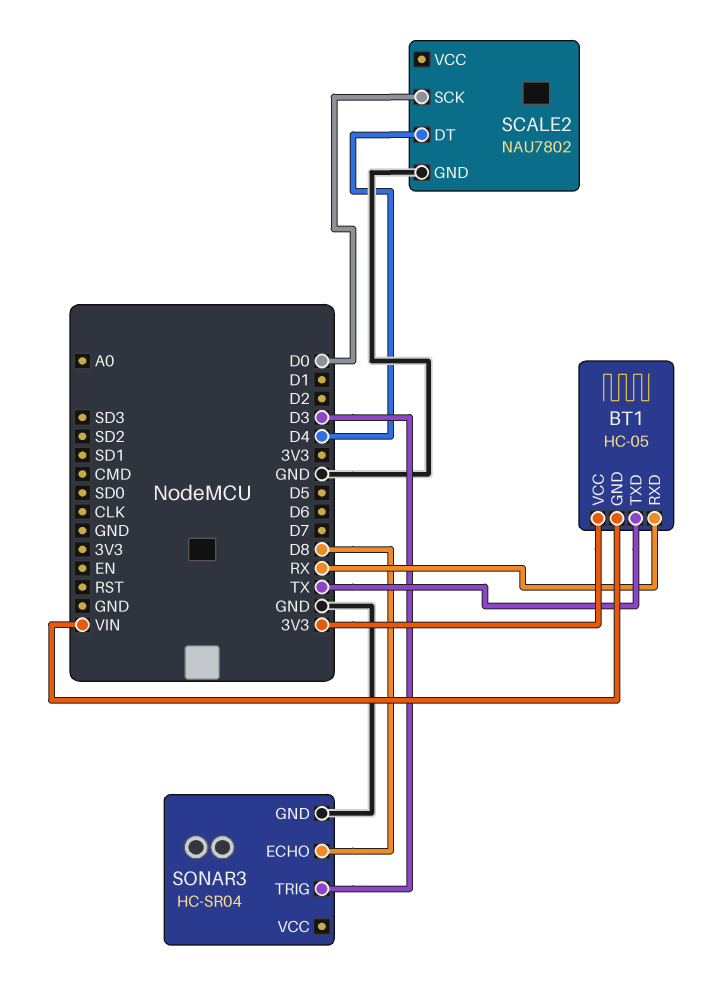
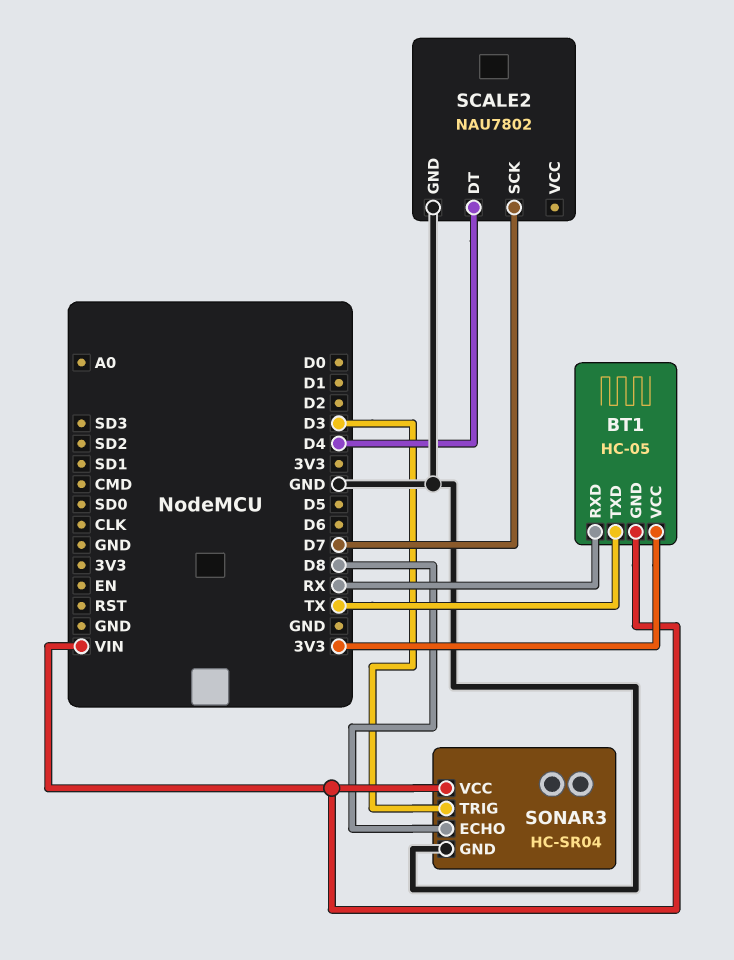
SCALE2 pin SCK: D0 -> D7
SONAR3 pin VCC: none -> VIN

